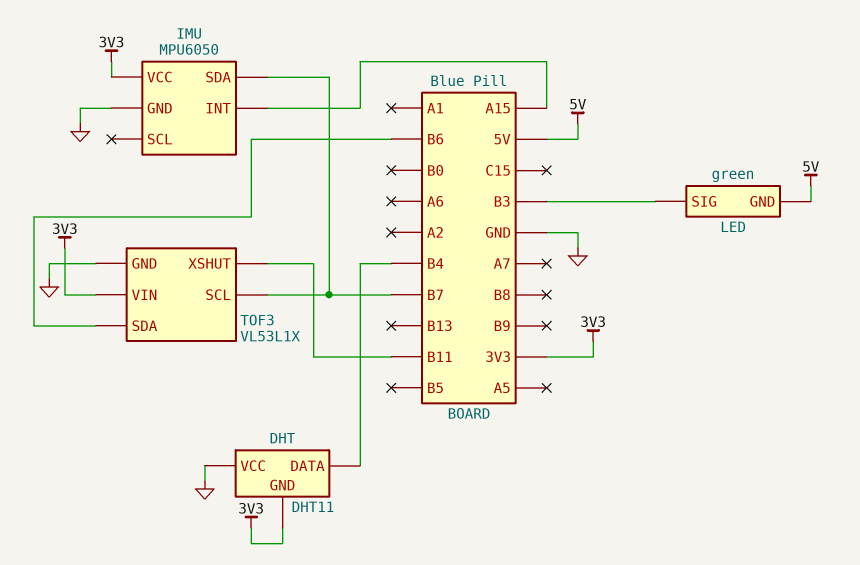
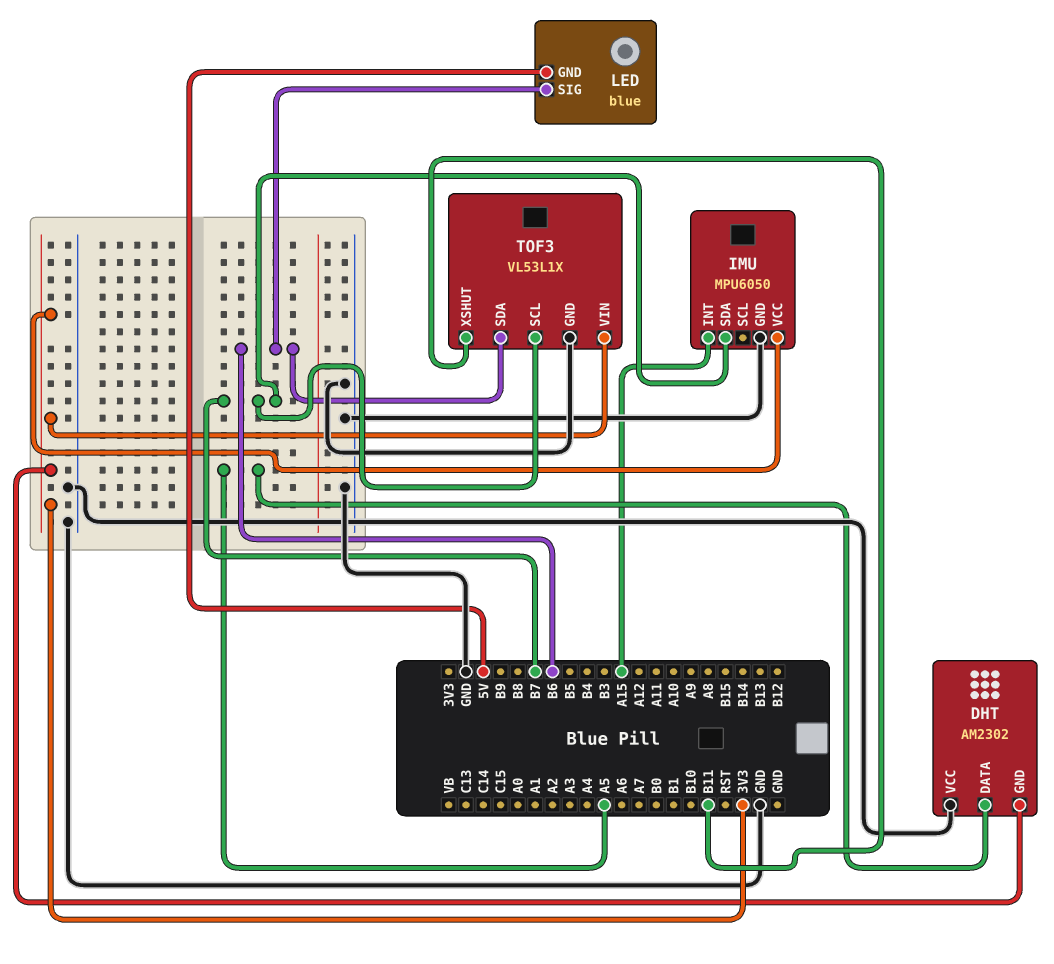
DHT: DHT11 -> AM2302
DHT pin DATA: B4 -> A5
LED: green -> blue
LED pin SIG: B3 -> B6

